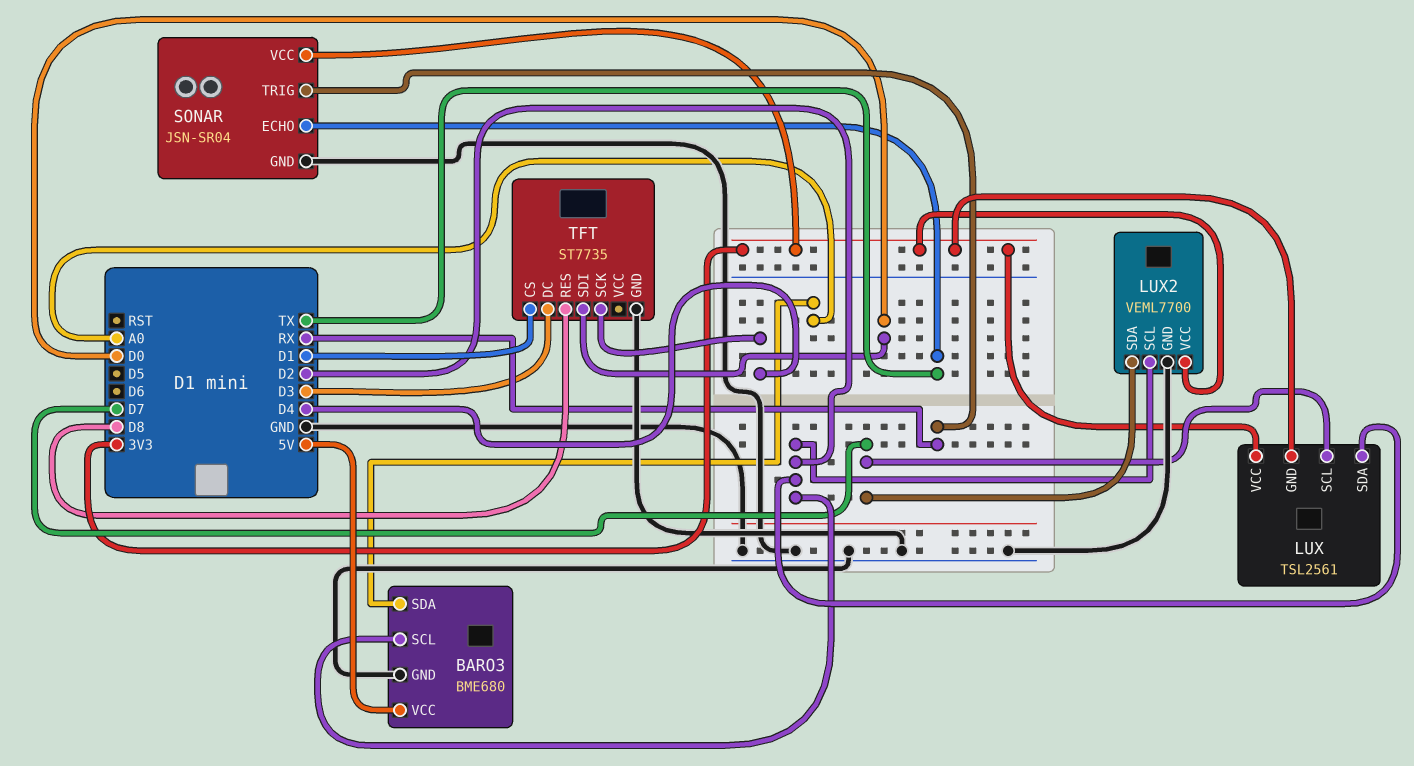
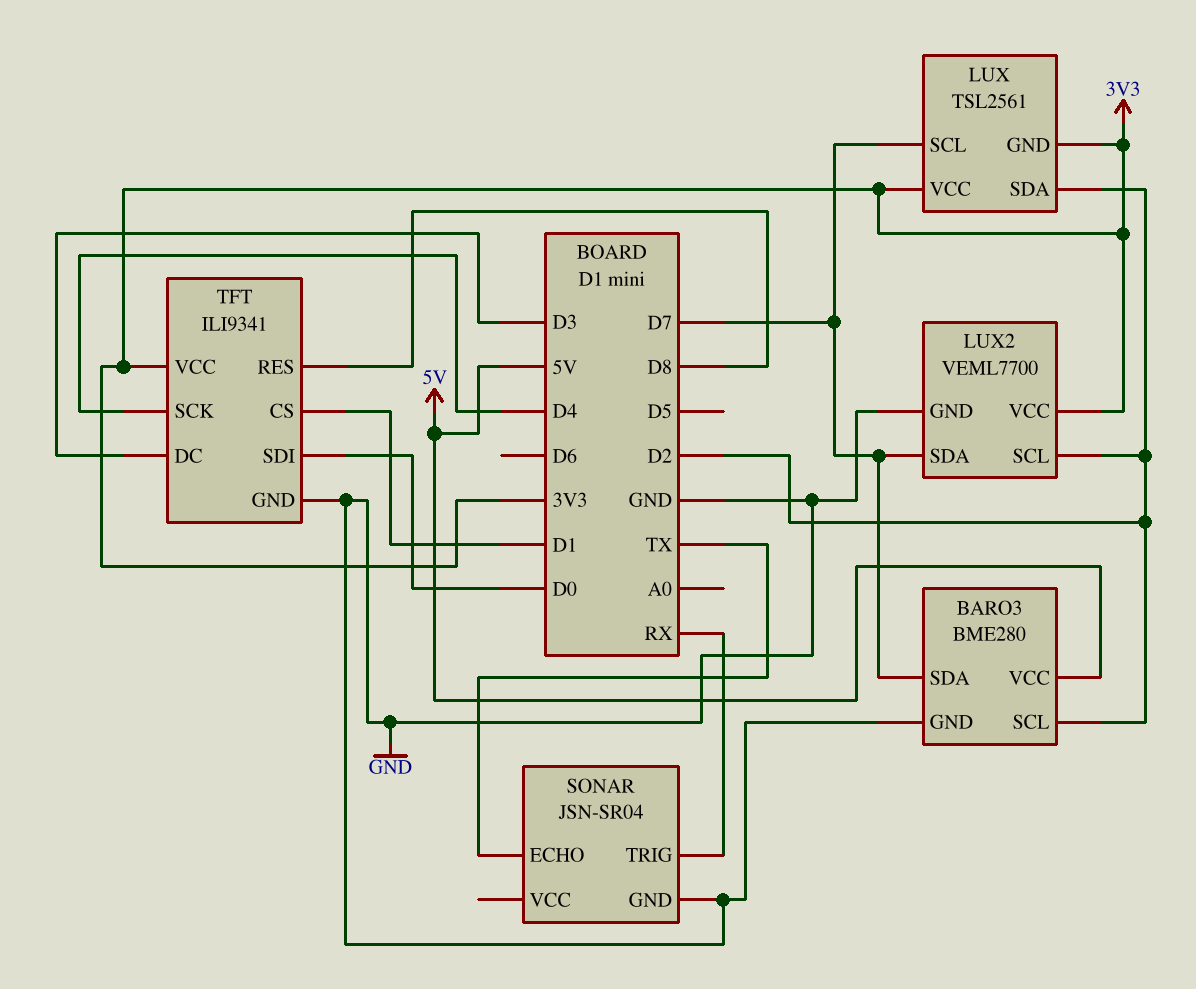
BARO3: BME680 -> BME280
BARO3 pin SDA: A0 -> D7
SONAR pin VCC: 3V3 -> none
TFT: ST7735 -> ILI9341
TFT pin VCC: none -> 3V3

